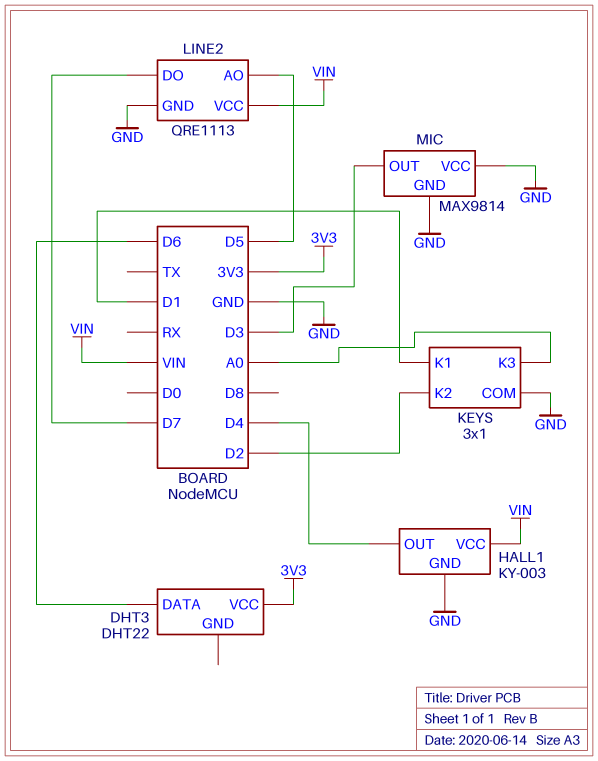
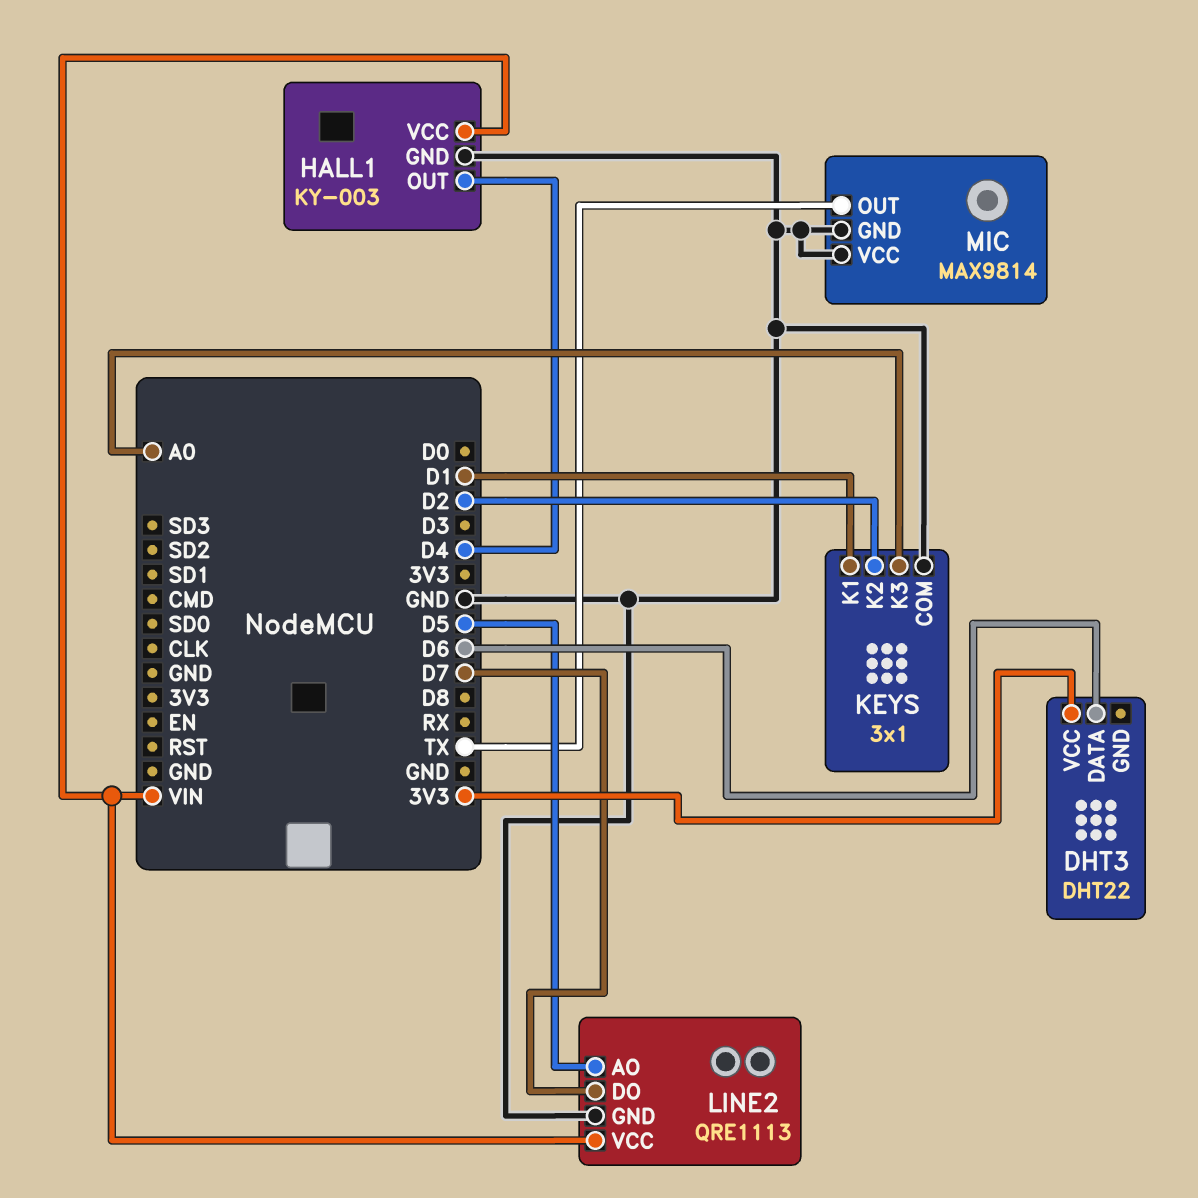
MIC pin OUT: D3 -> TX

